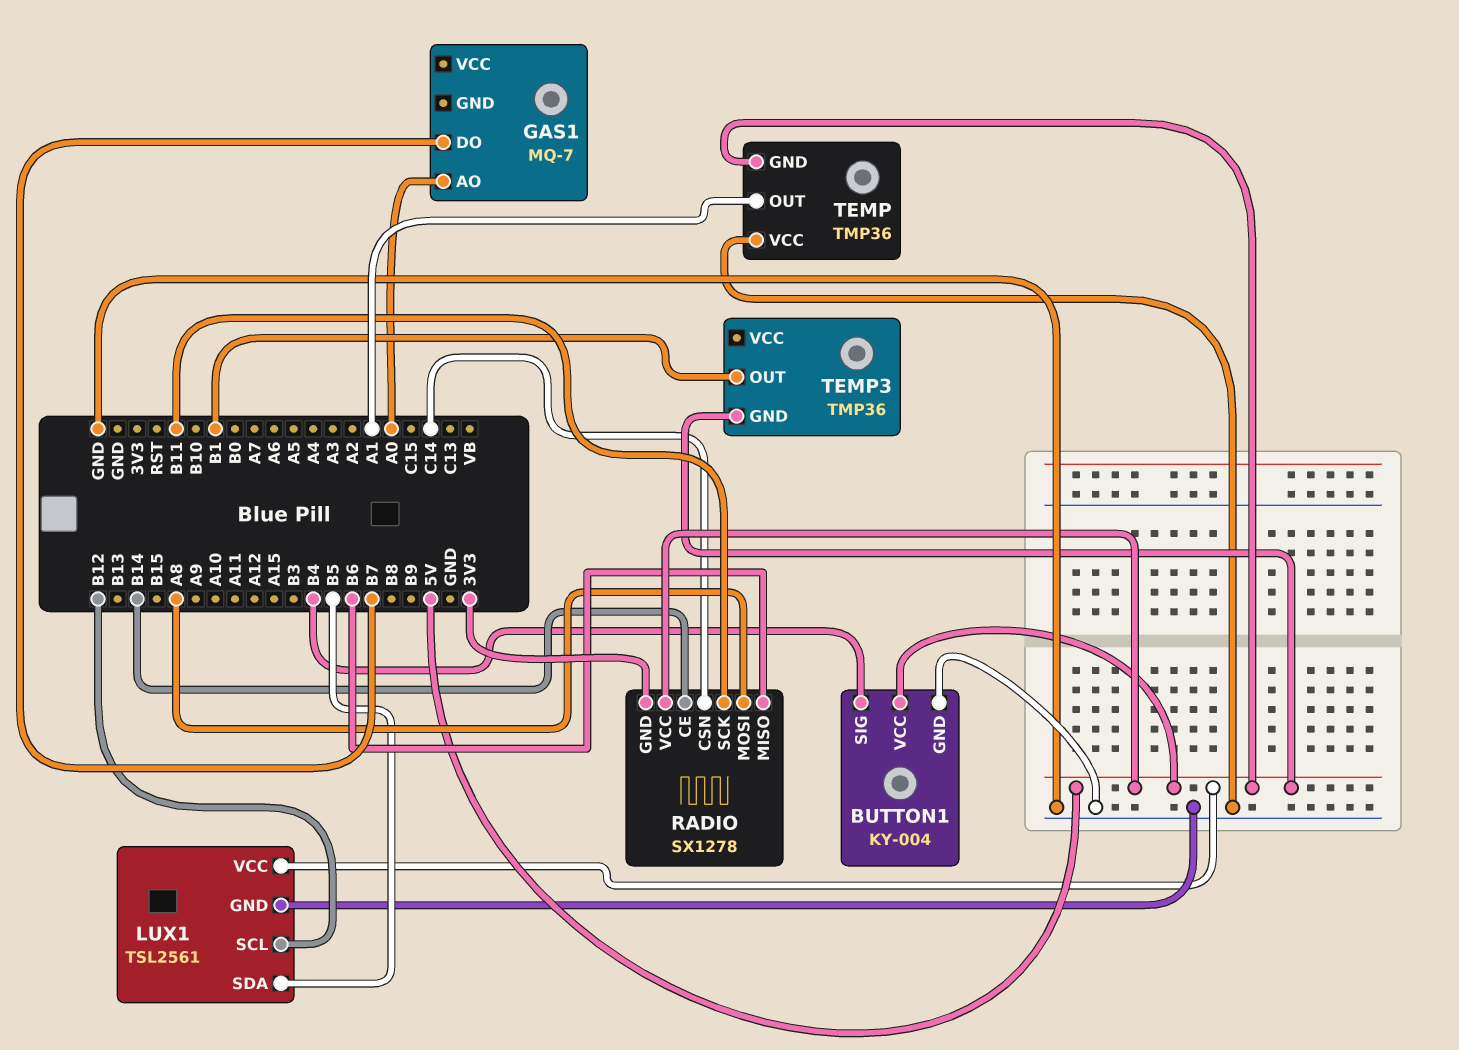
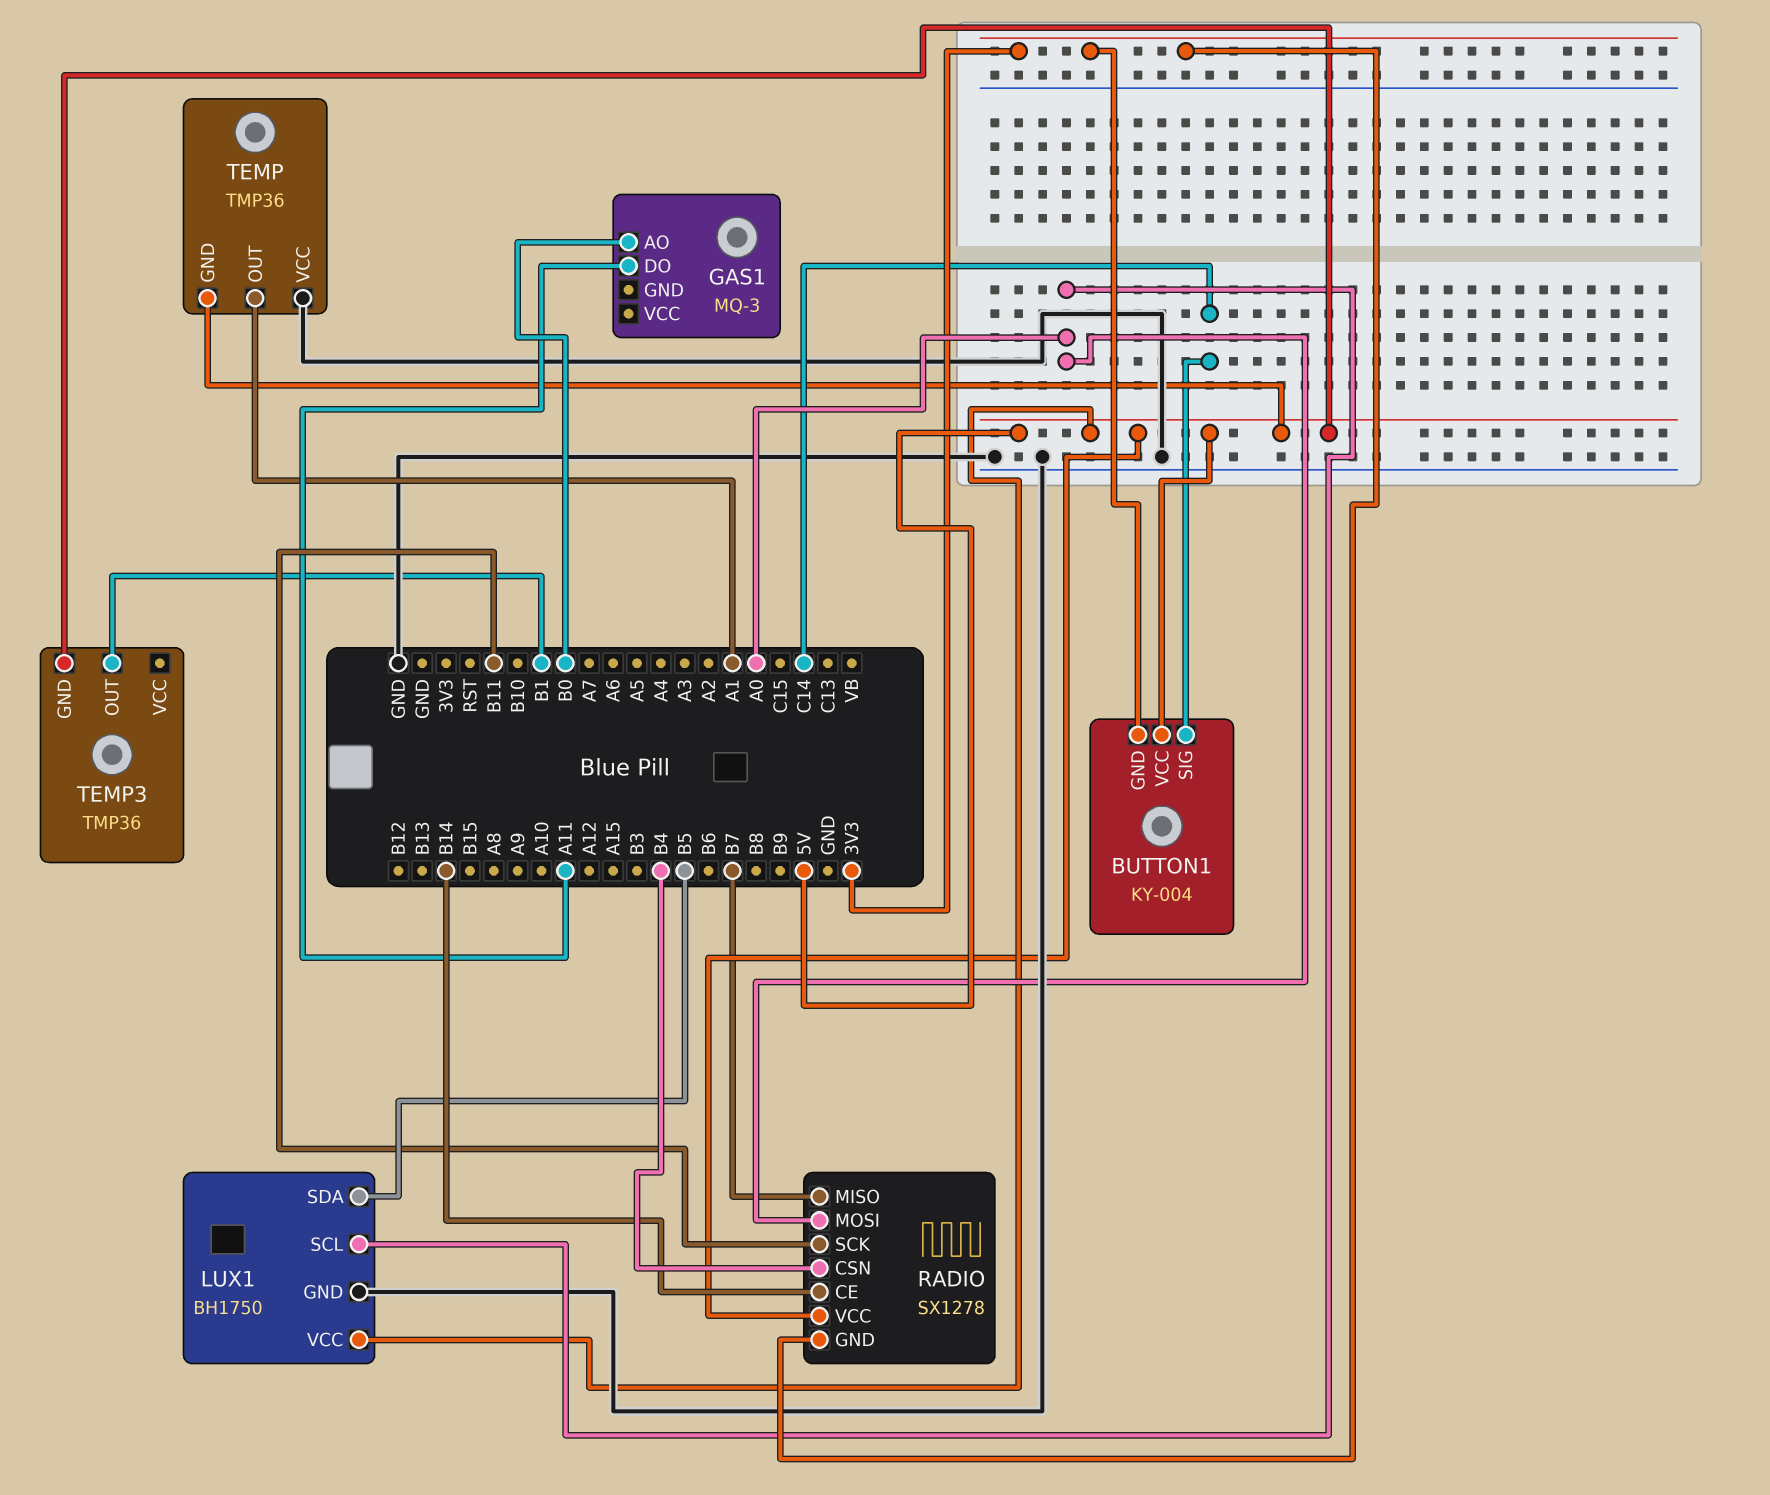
BUTTON1 pin GND: GND -> 3V3
BUTTON1 pin SIG: B4 -> C14
GAS1: MQ-7 -> MQ-3
GAS1 pin AO: A0 -> B0
GAS1 pin DO: B7 -> A11
LUX1: TSL2561 -> BH1750
LUX1 pin SCL: B12 -> A0
RADIO pin CSN: C14 -> B4
RADIO pin MISO: B6 -> B7
RADIO pin MOSI: A8 -> A0

